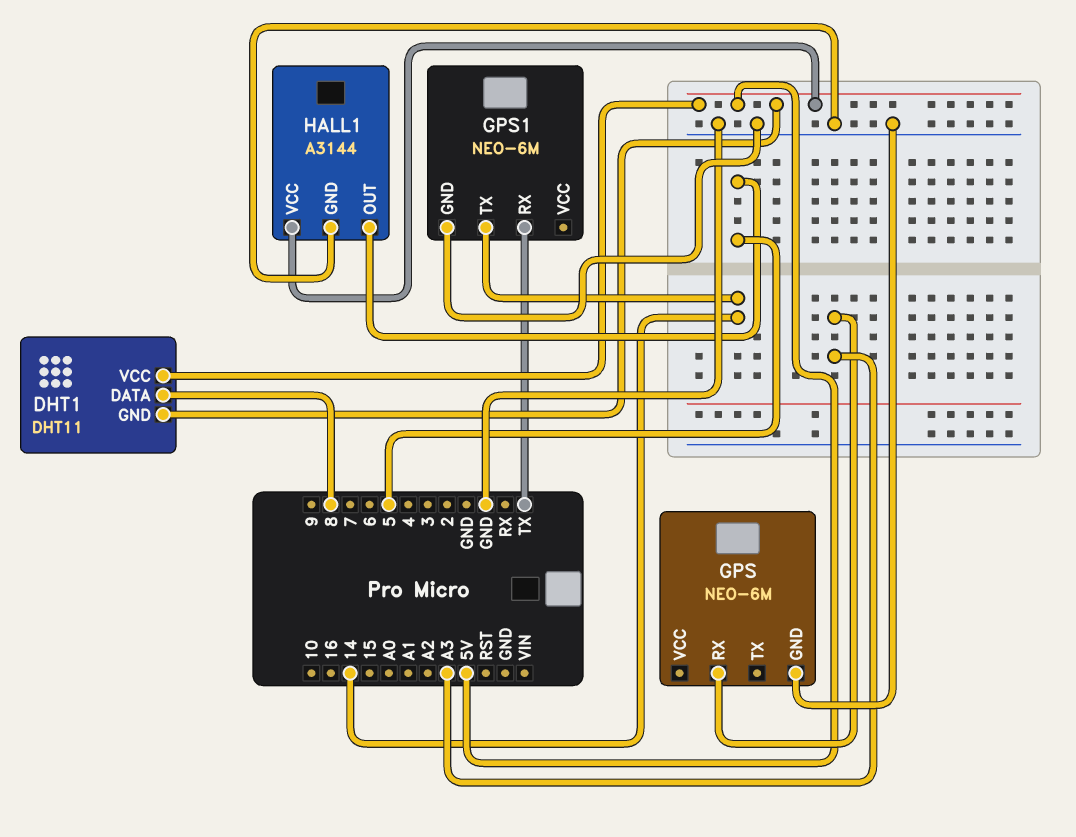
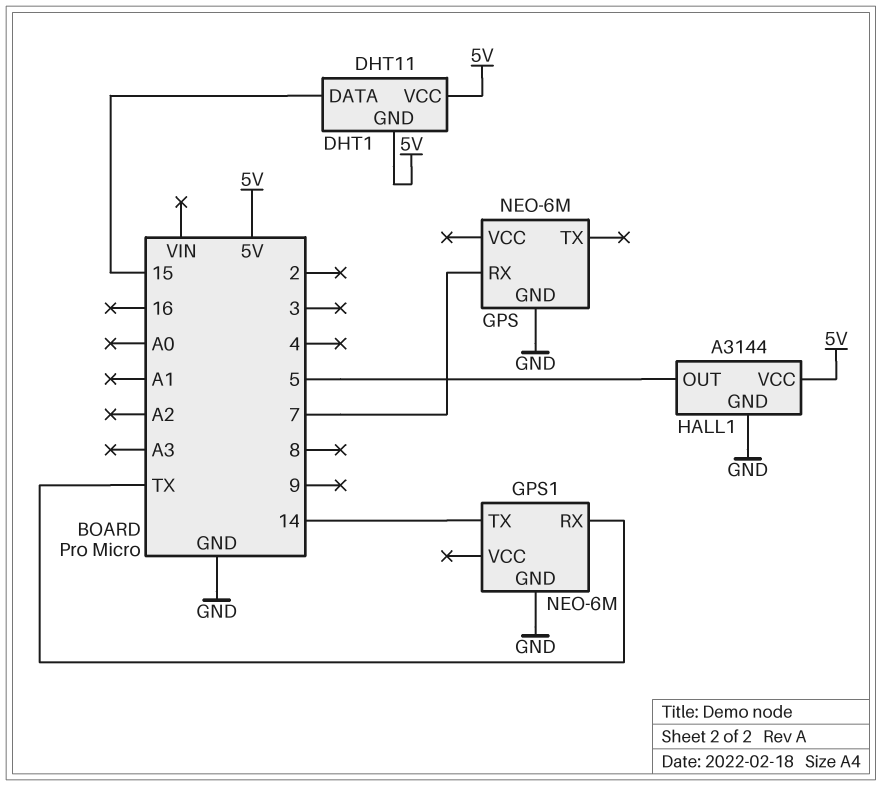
DHT1 pin DATA: 8 -> 15
GPS pin RX: A3 -> 7

